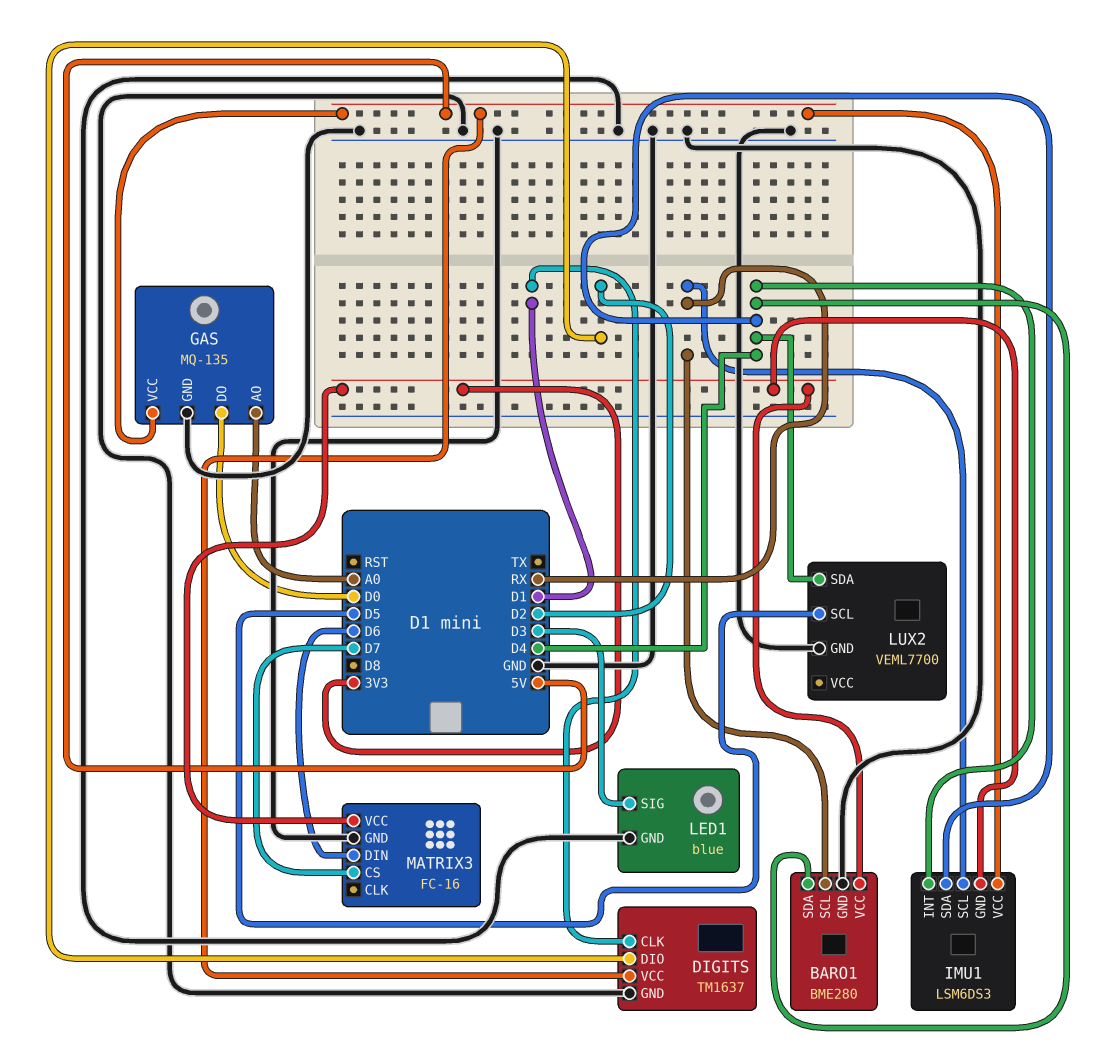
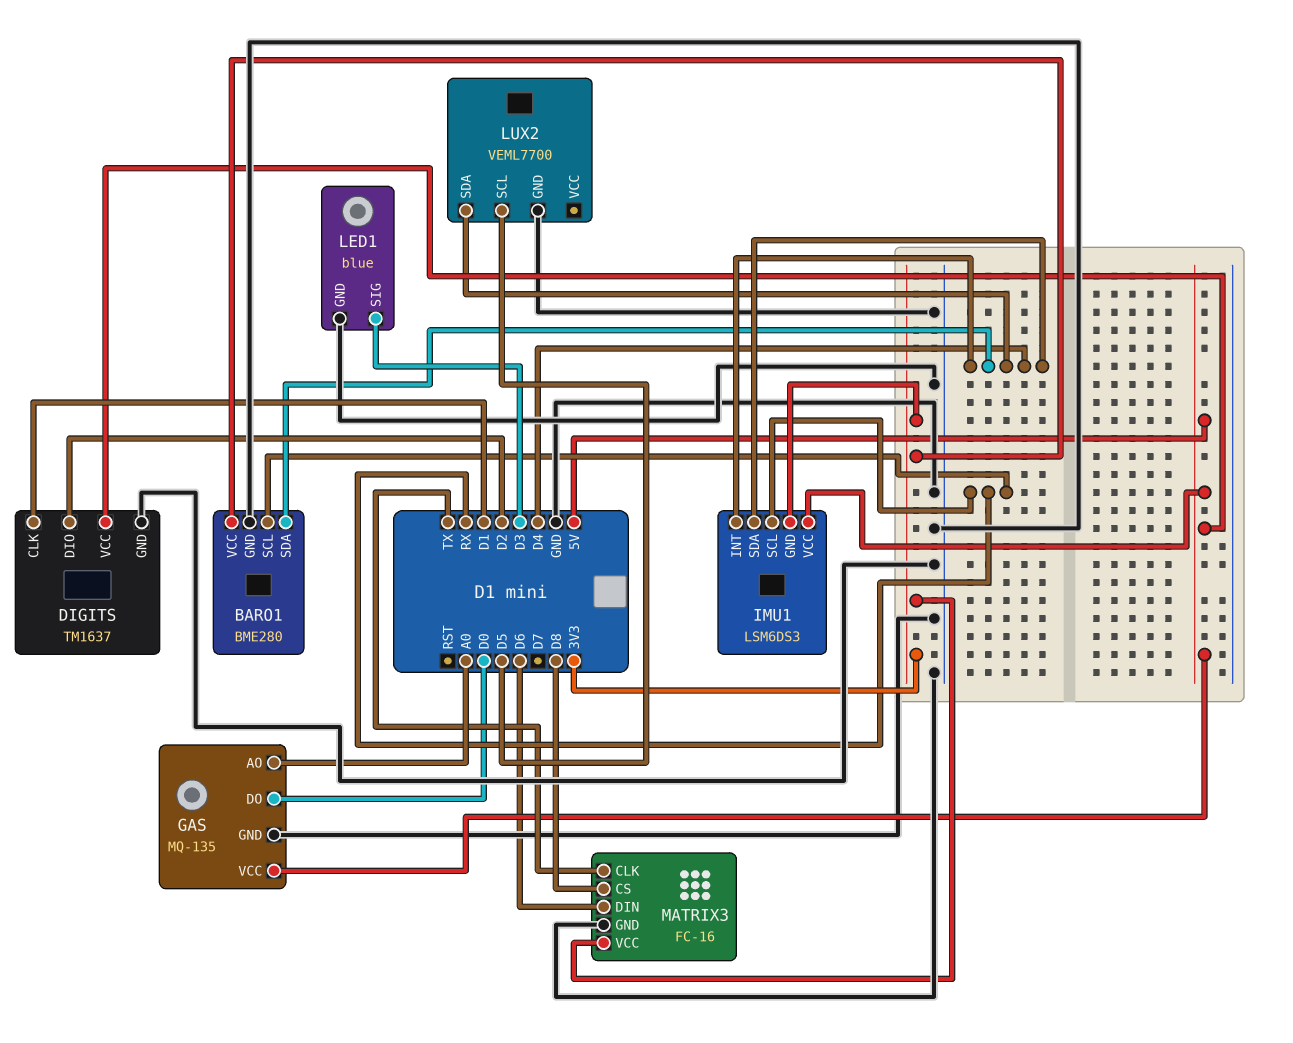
MATRIX3 pin CLK: none -> TX
MATRIX3 pin CS: D7 -> D8

